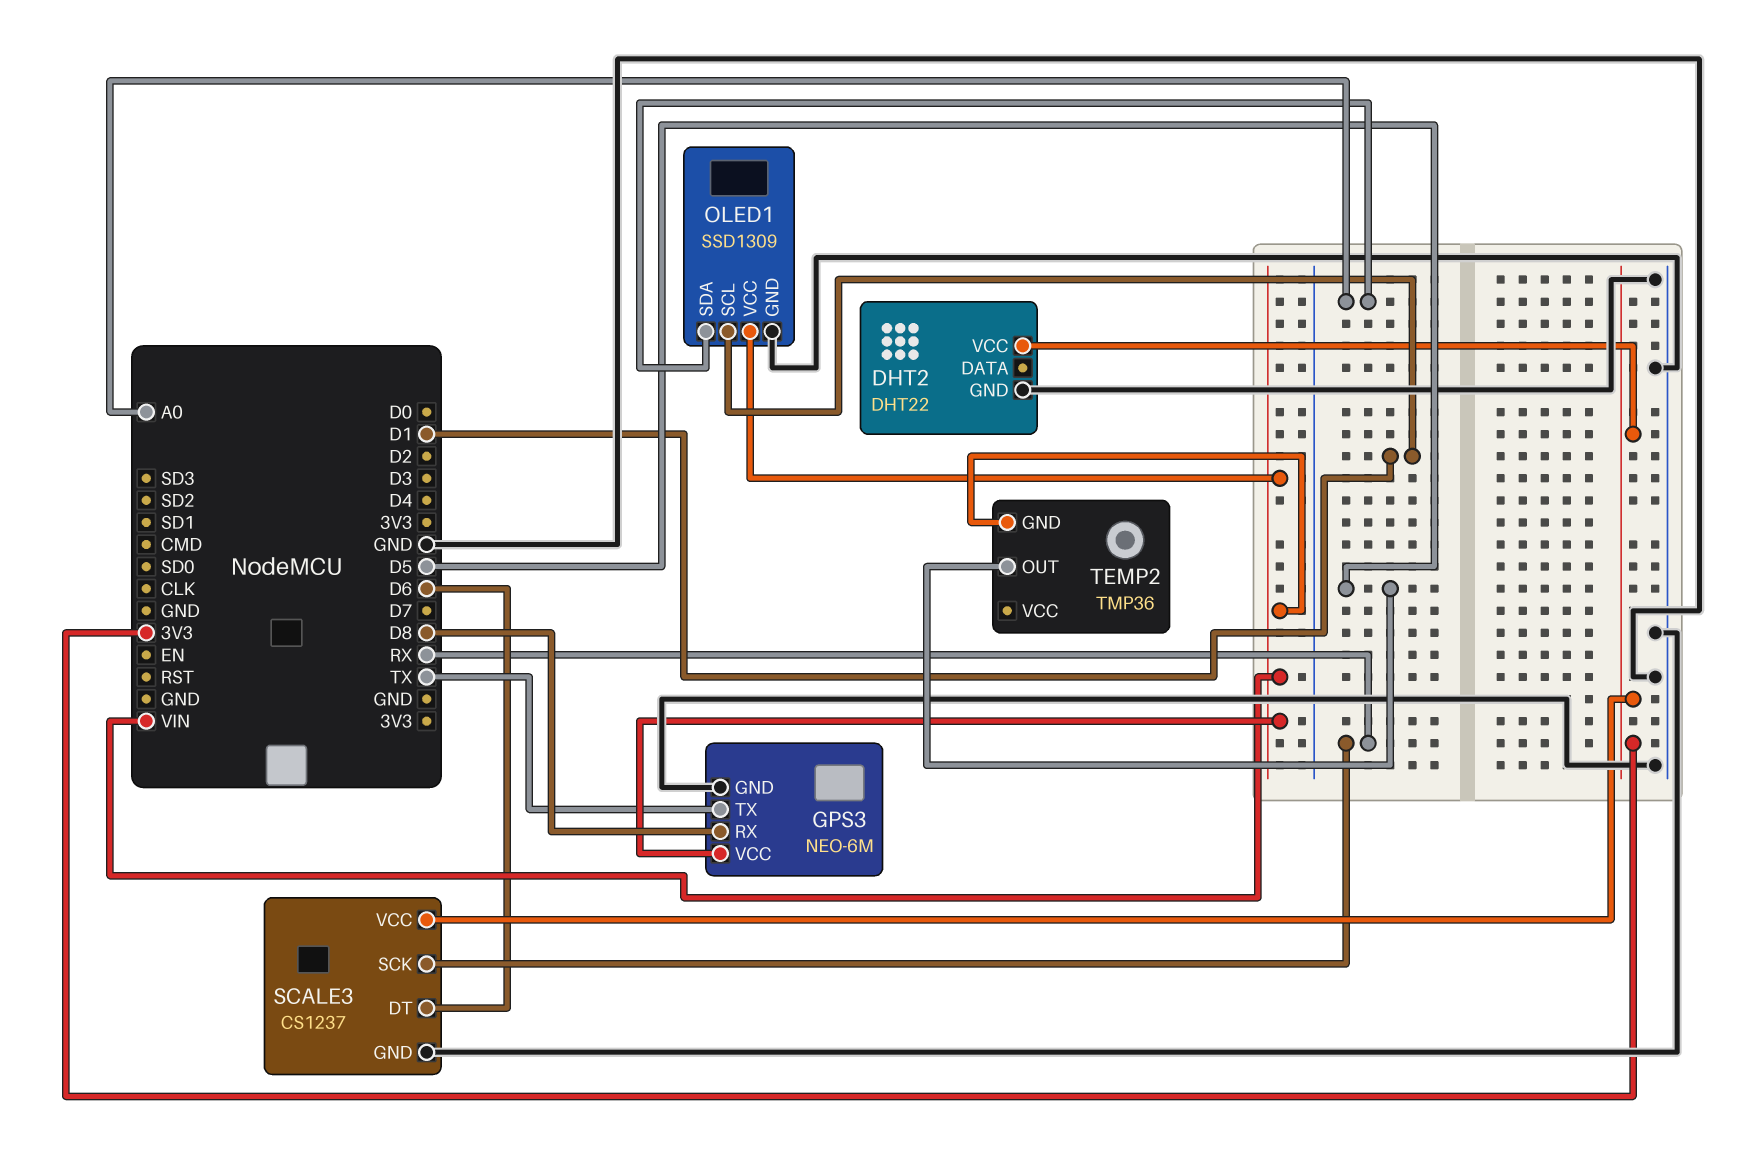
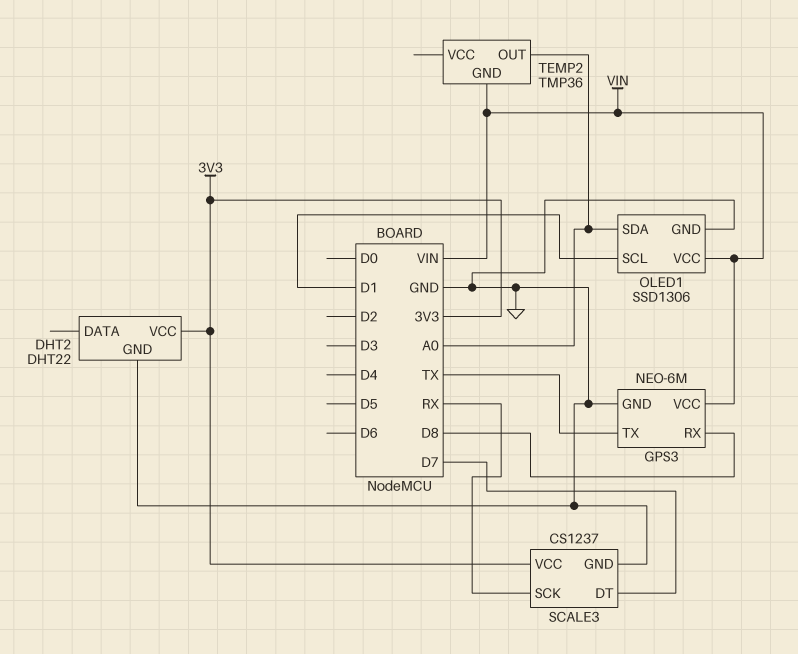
OLED1: SSD1309 -> SSD1306
SCALE3 pin DT: D6 -> D7
TEMP2 pin OUT: D5 -> A0

